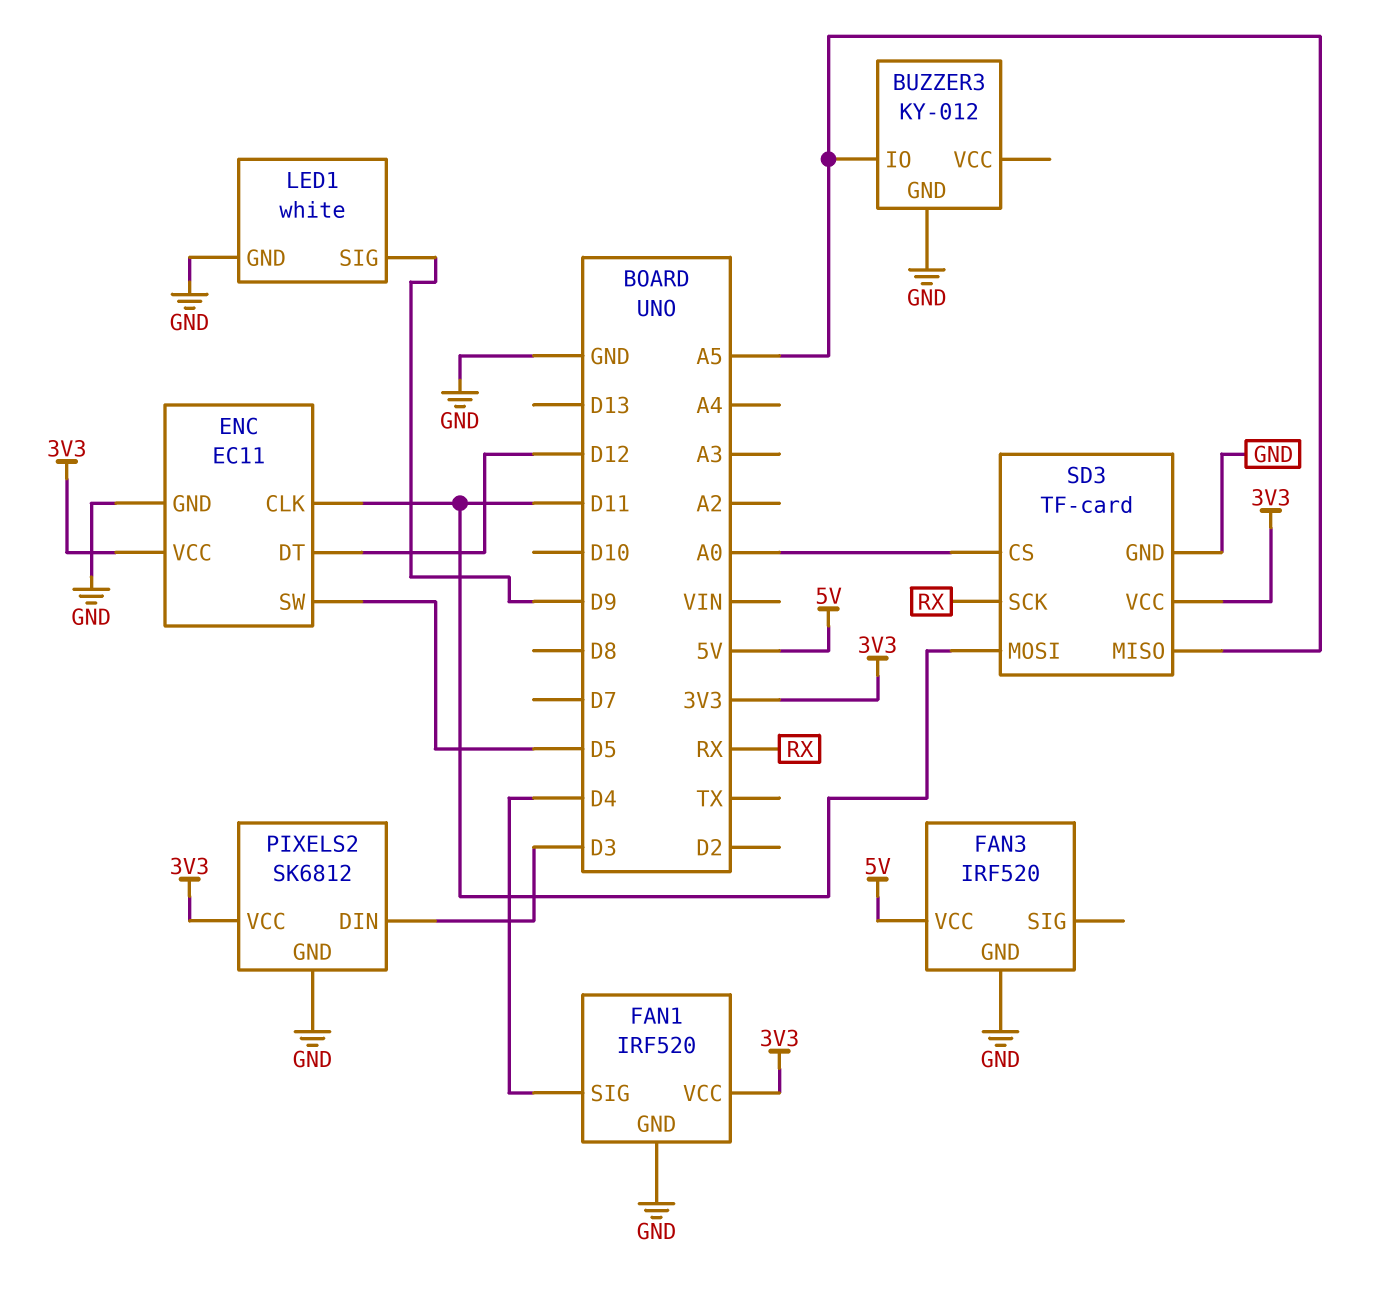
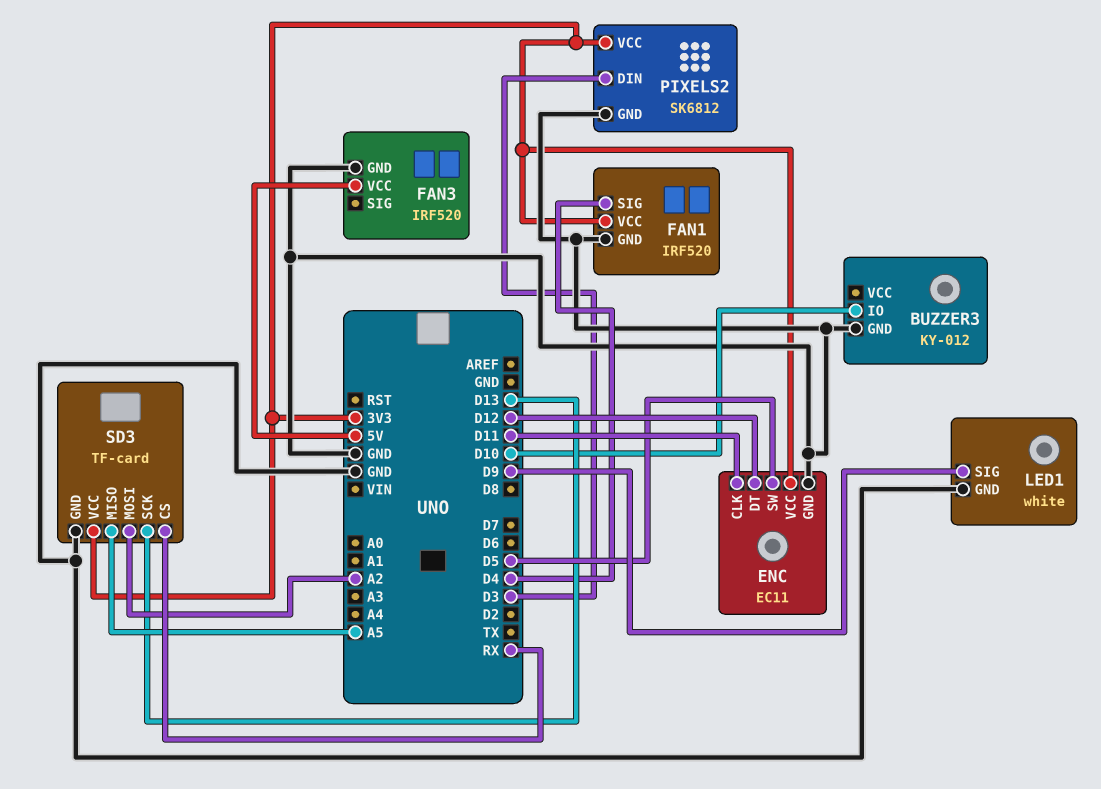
BUZZER3 pin IO: A5 -> D10
SD3 pin CS: A0 -> RX
SD3 pin MOSI: D11 -> A2
SD3 pin SCK: RX -> D13

